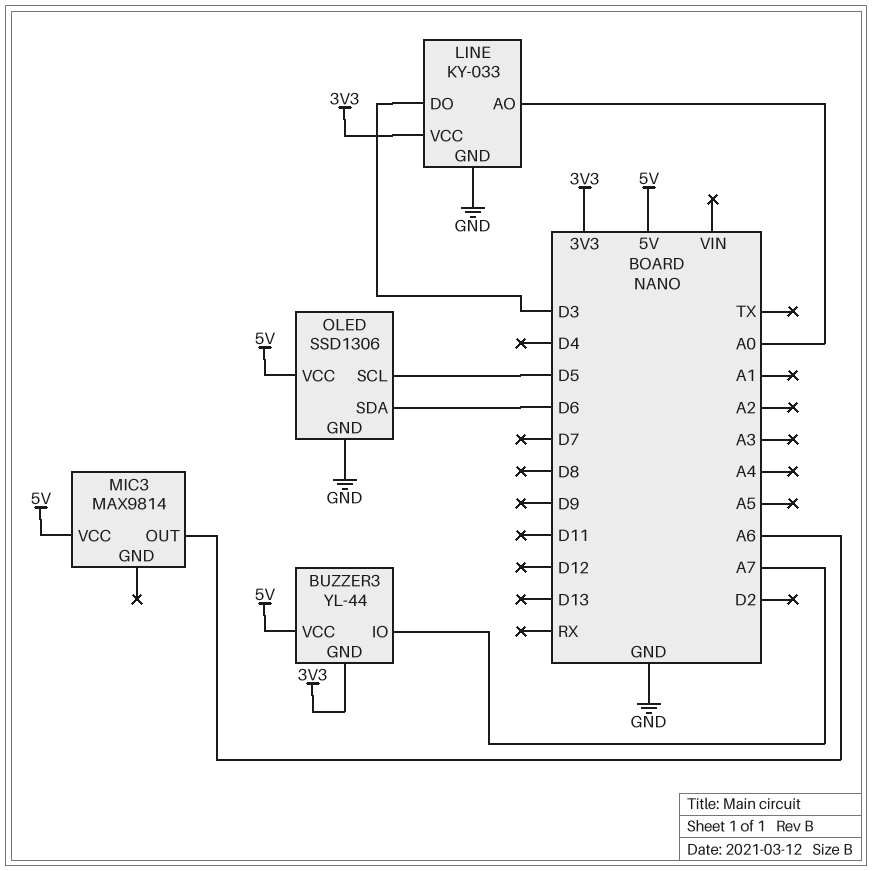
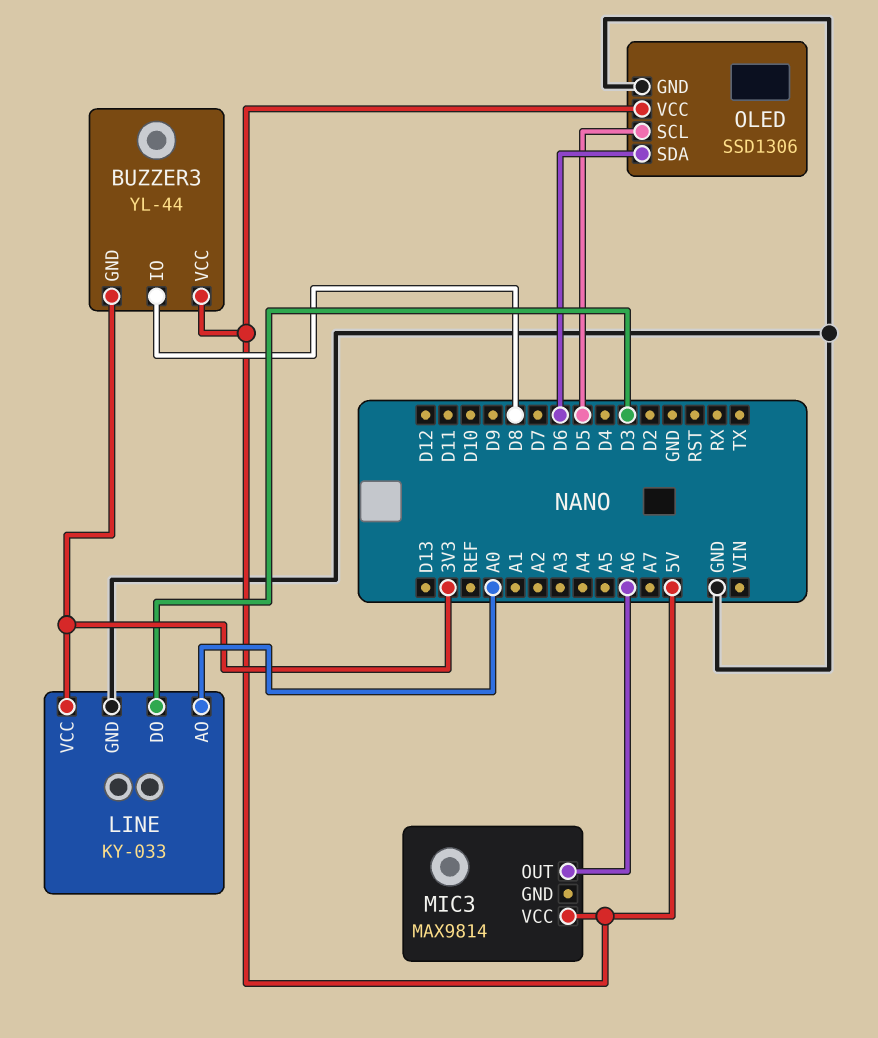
BUZZER3 pin IO: A7 -> D8

